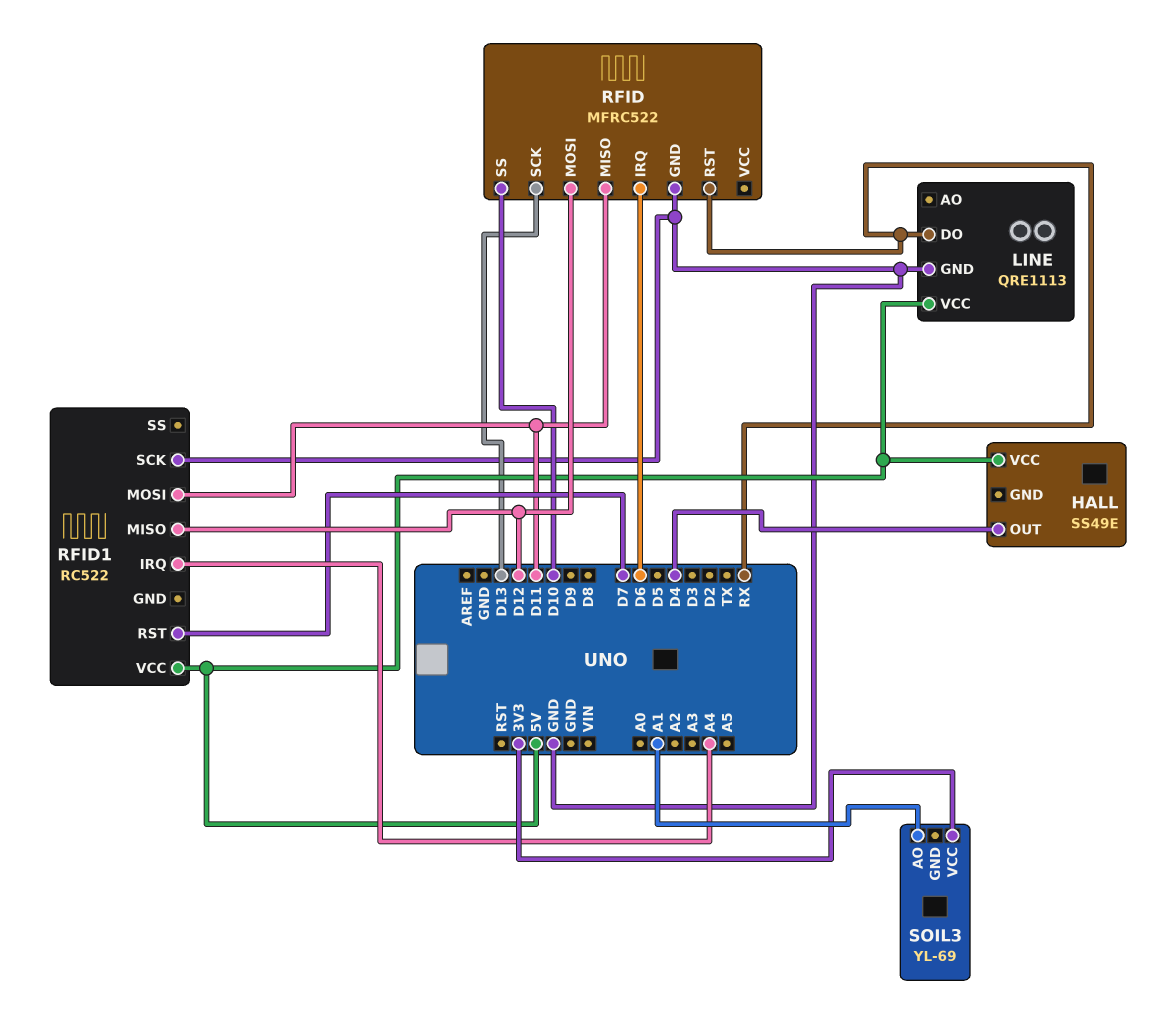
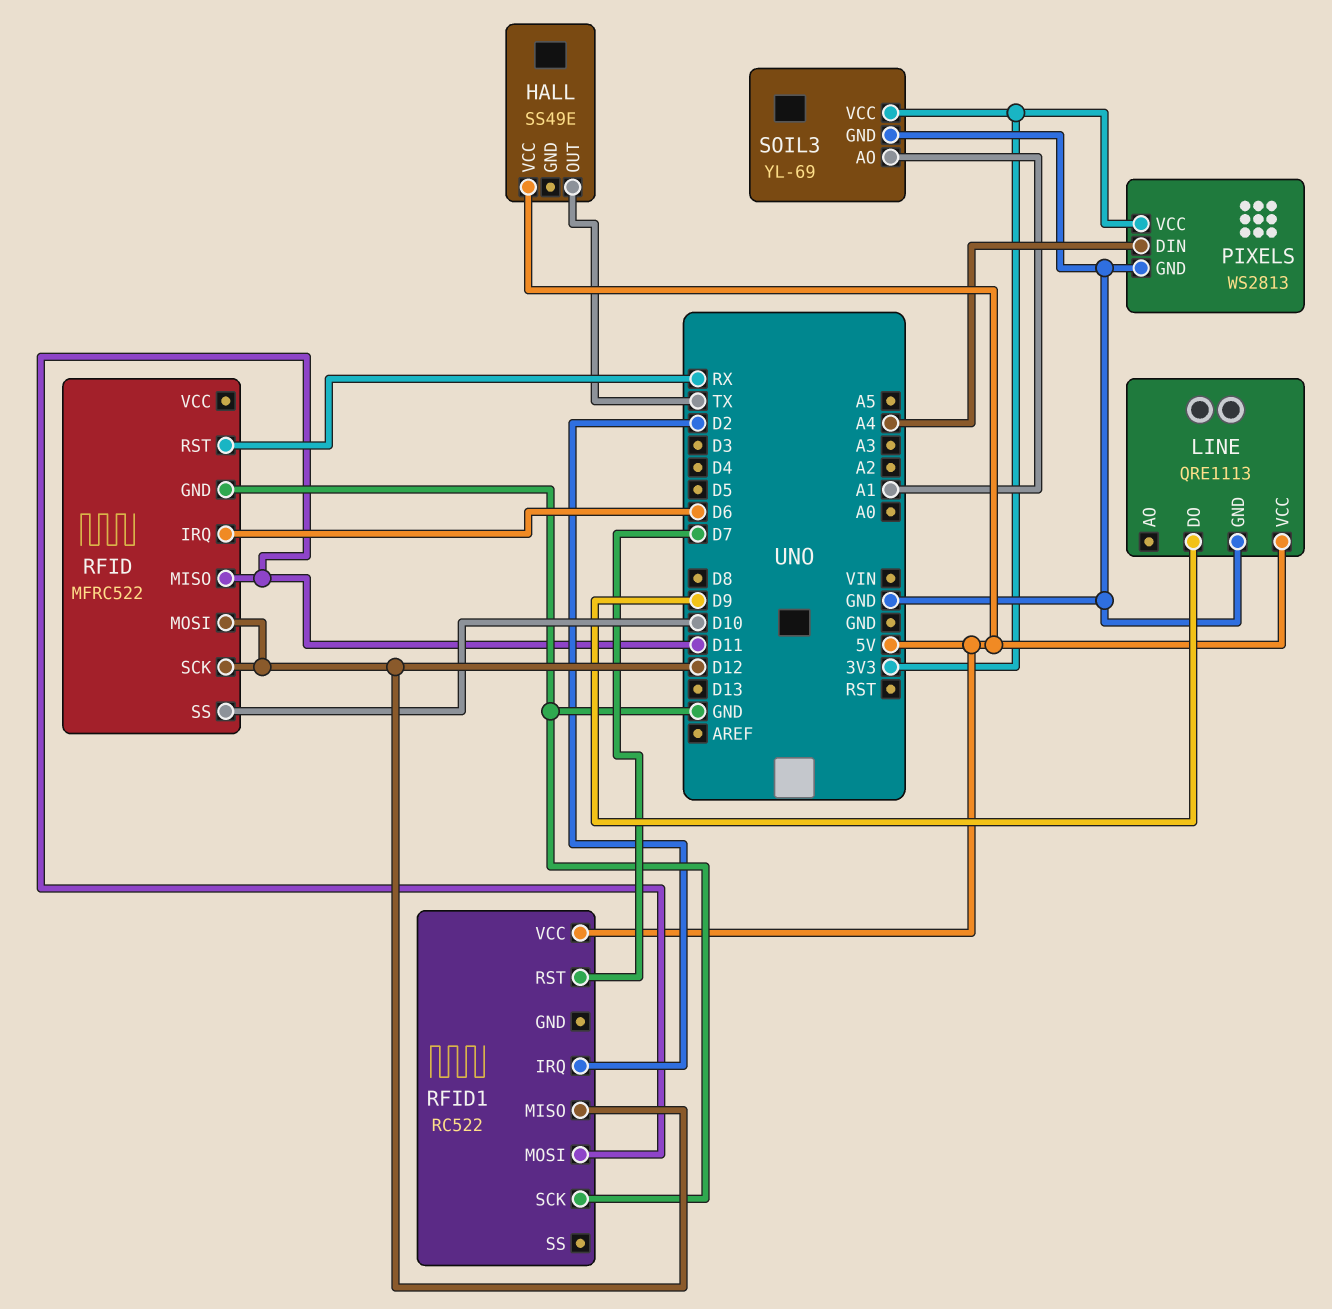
HALL pin OUT: D4 -> TX
LINE pin DO: RX -> D9
PIXELS: none -> WS2813
PIXELS pin DIN: none -> A4
PIXELS pin GND: none -> GND
PIXELS pin VCC: none -> 3V3
RFID pin SCK: D13 -> D12
RFID1 pin IRQ: A4 -> D2
SOIL3 pin GND: none -> GND

